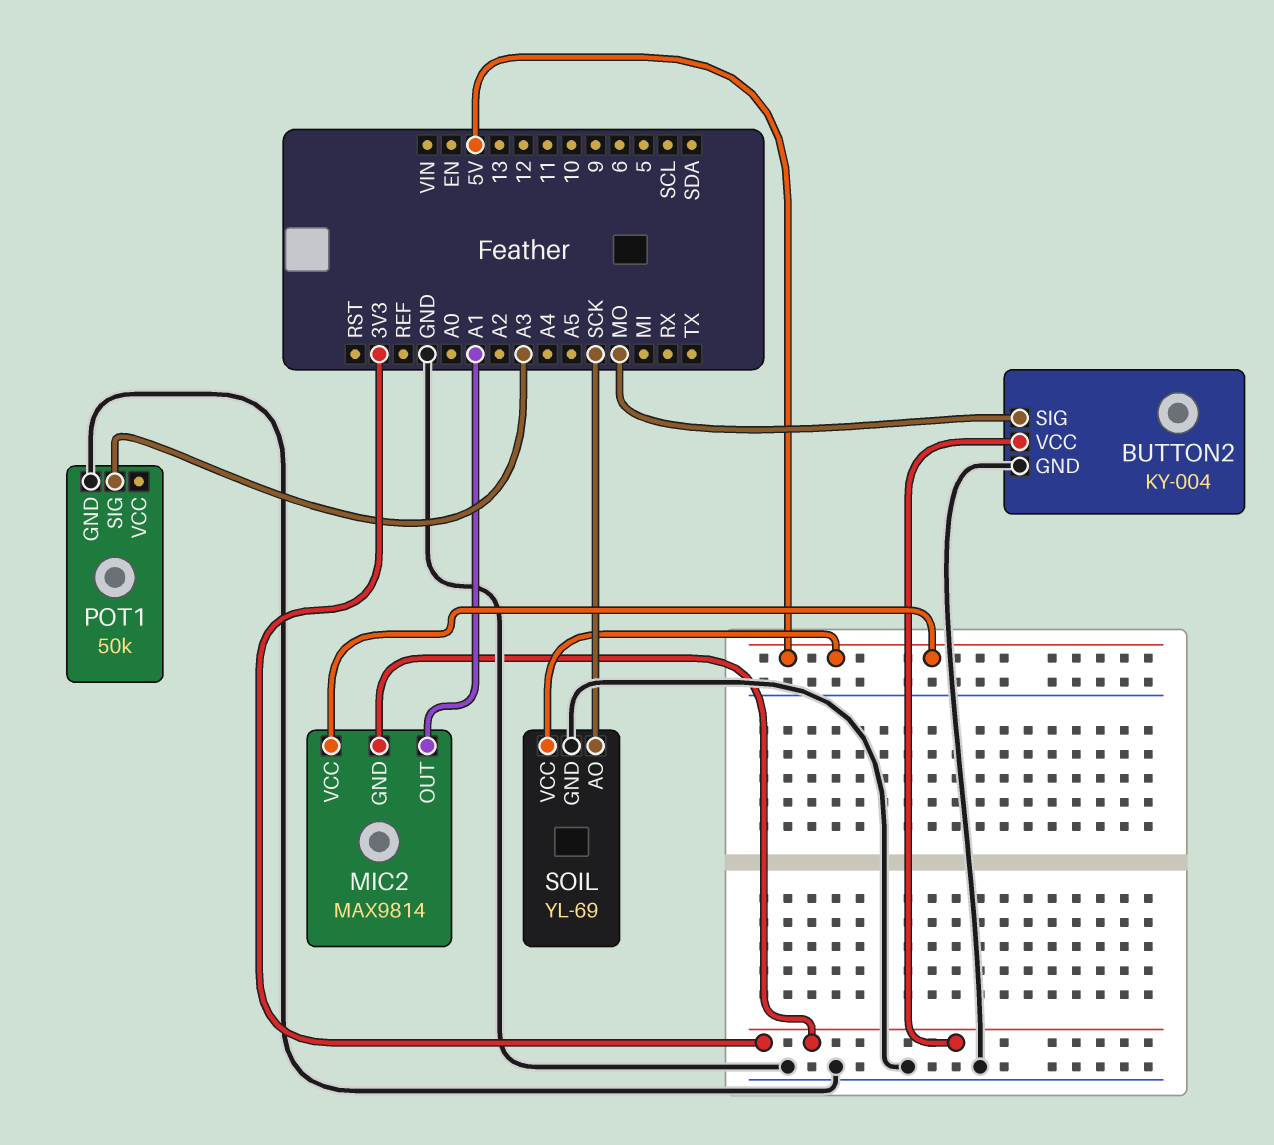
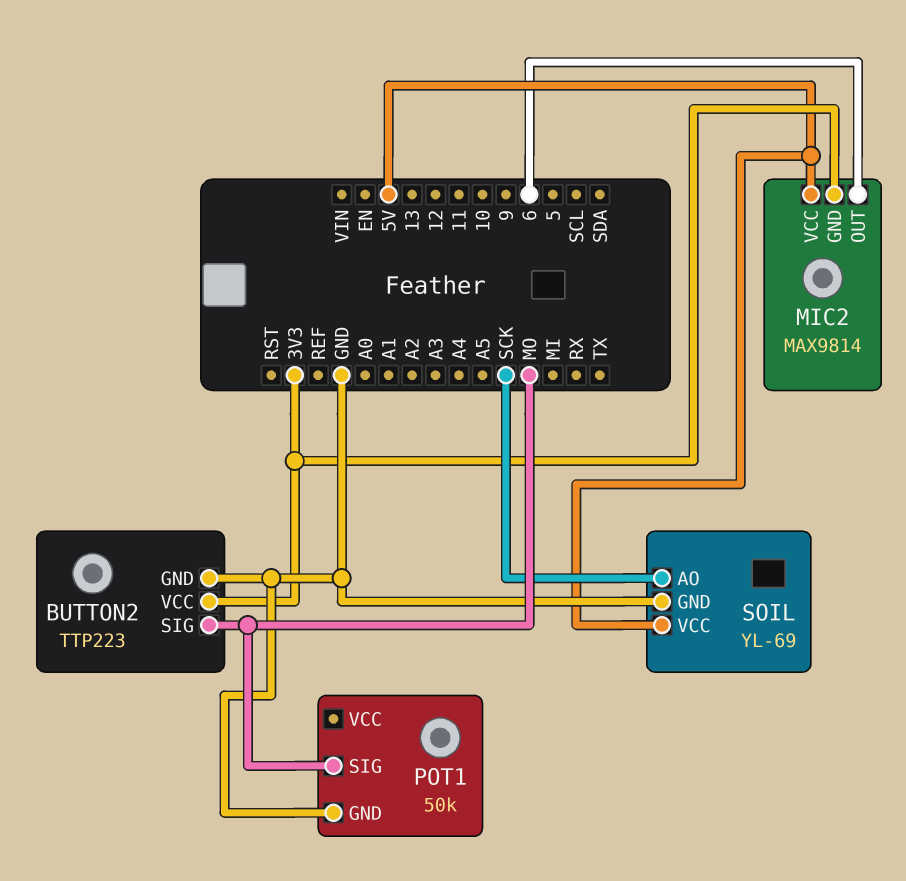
BUTTON2: KY-004 -> TTP223
MIC2 pin OUT: A1 -> 6
POT1 pin SIG: A3 -> MO

